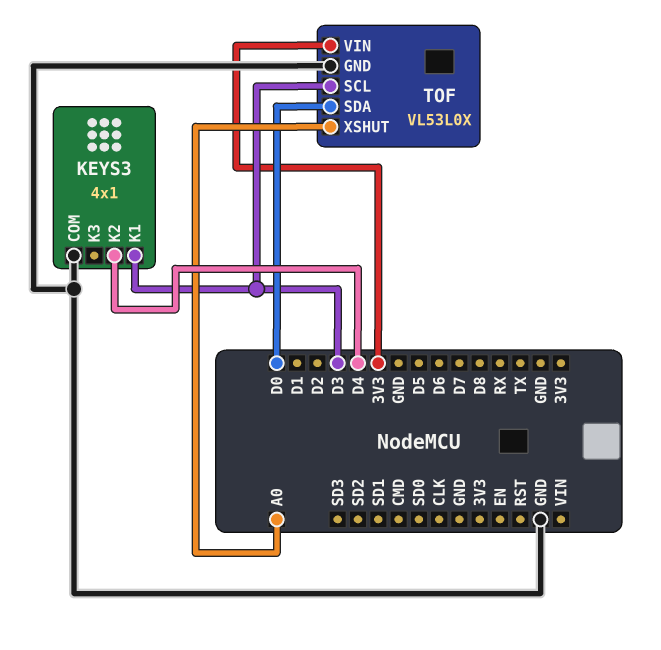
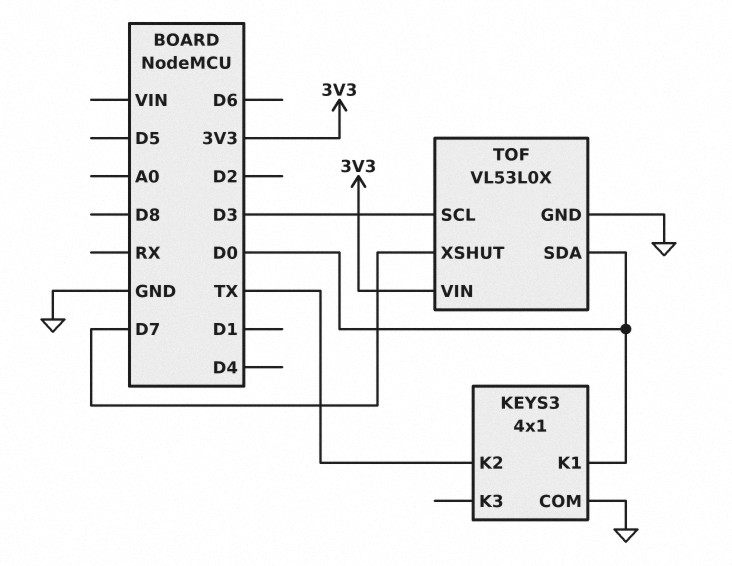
KEYS3 pin K1: D3 -> D0
KEYS3 pin K2: D4 -> TX
TOF pin XSHUT: A0 -> D7

